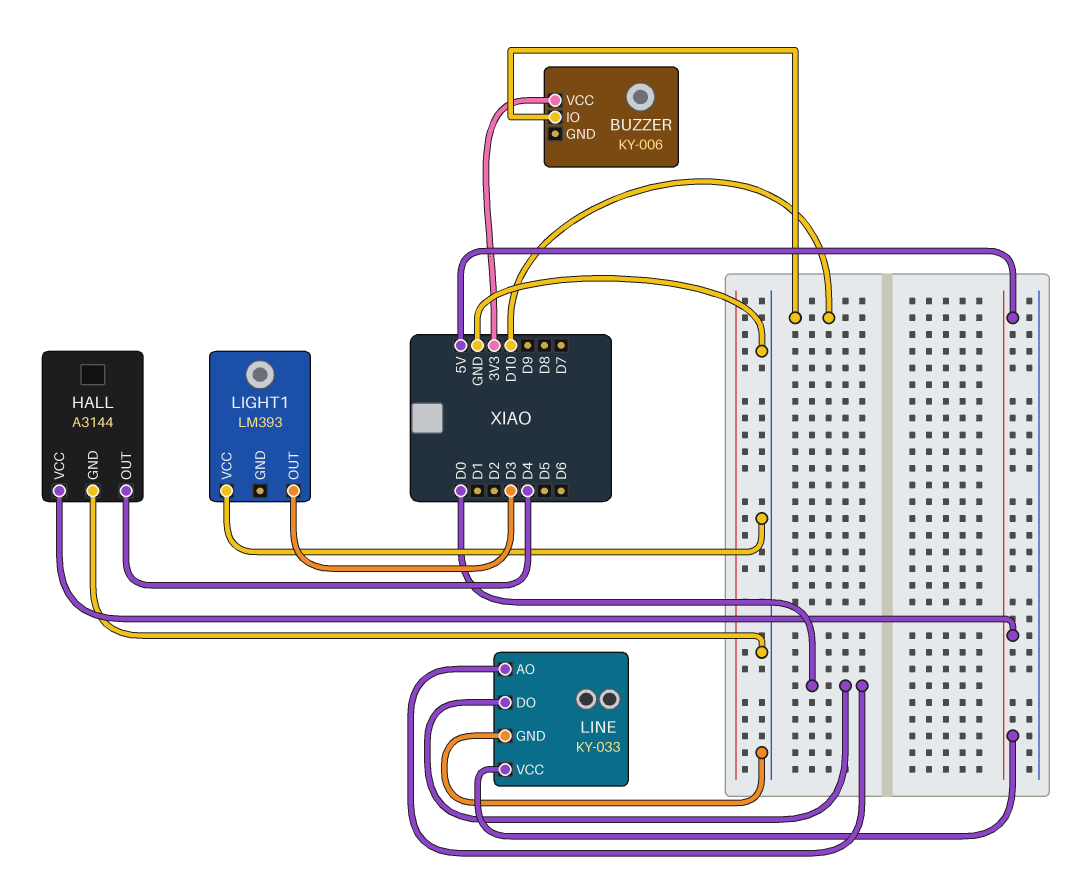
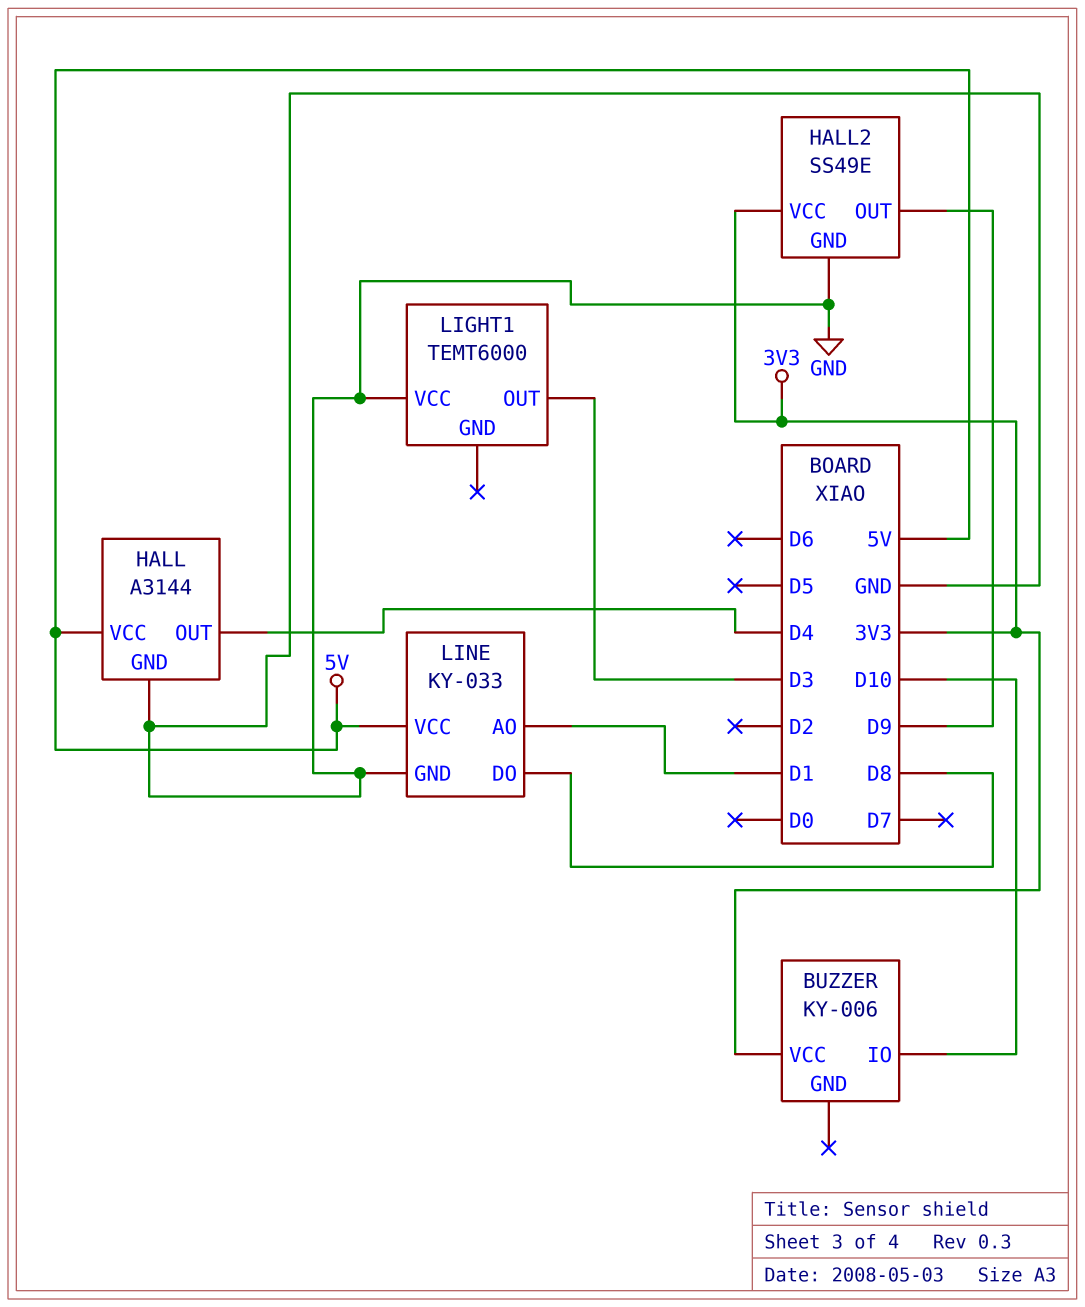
HALL2: none -> SS49E
HALL2 pin GND: none -> GND
HALL2 pin OUT: none -> D9
HALL2 pin VCC: none -> 3V3
LIGHT1: LM393 -> TEMT6000
LINE pin AO: D0 -> D1
LINE pin DO: D0 -> D8

